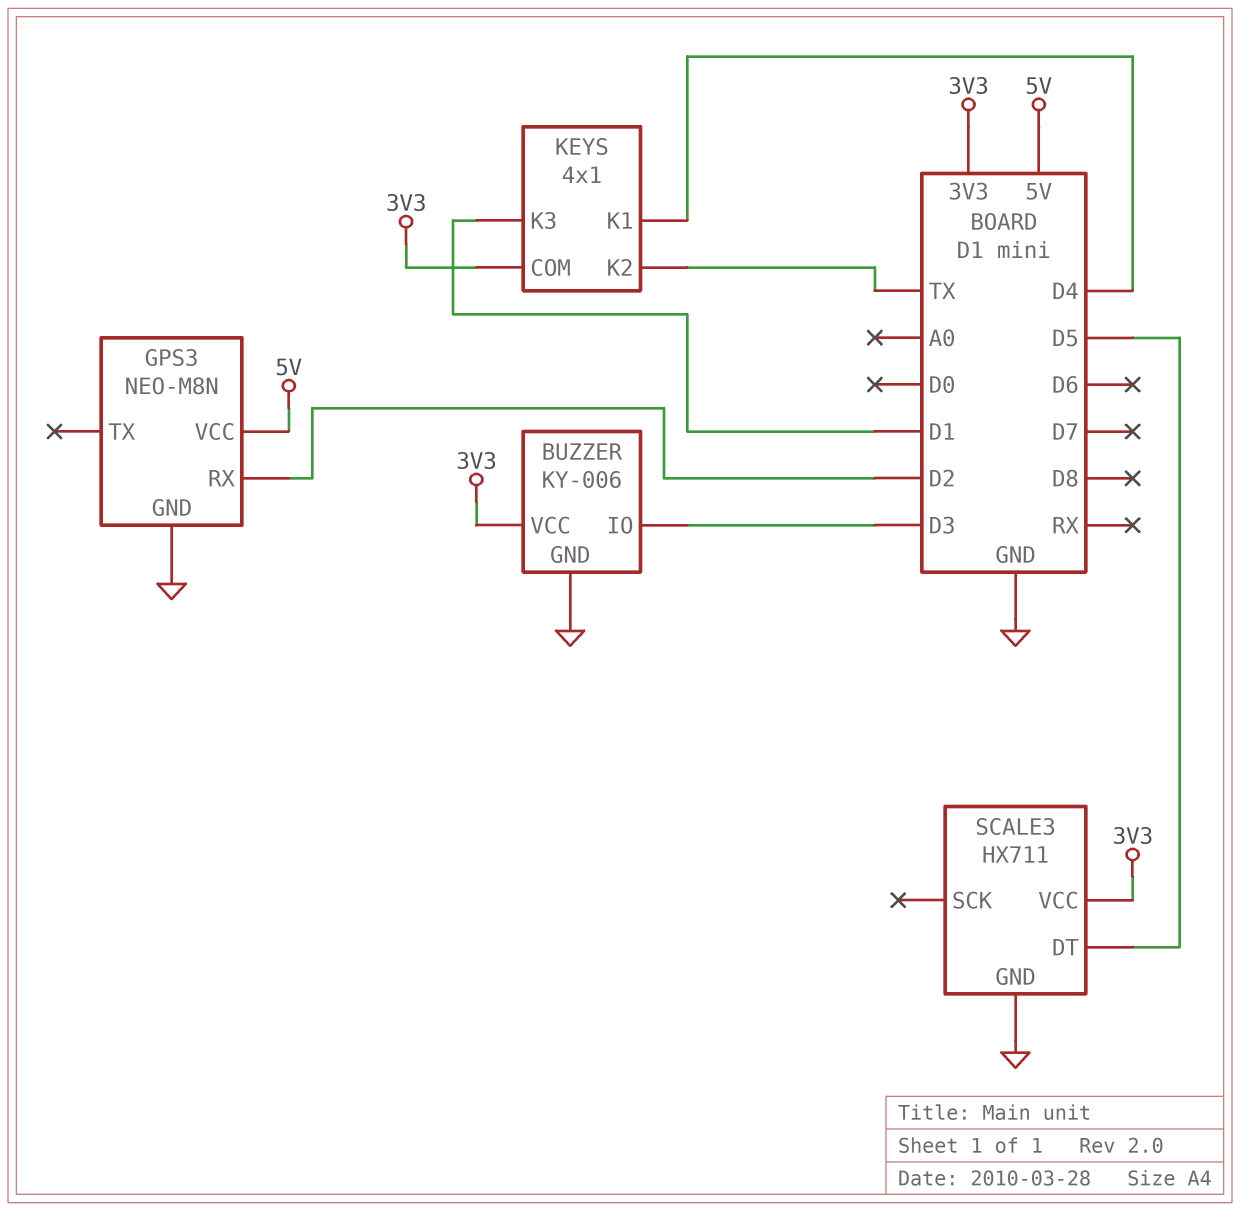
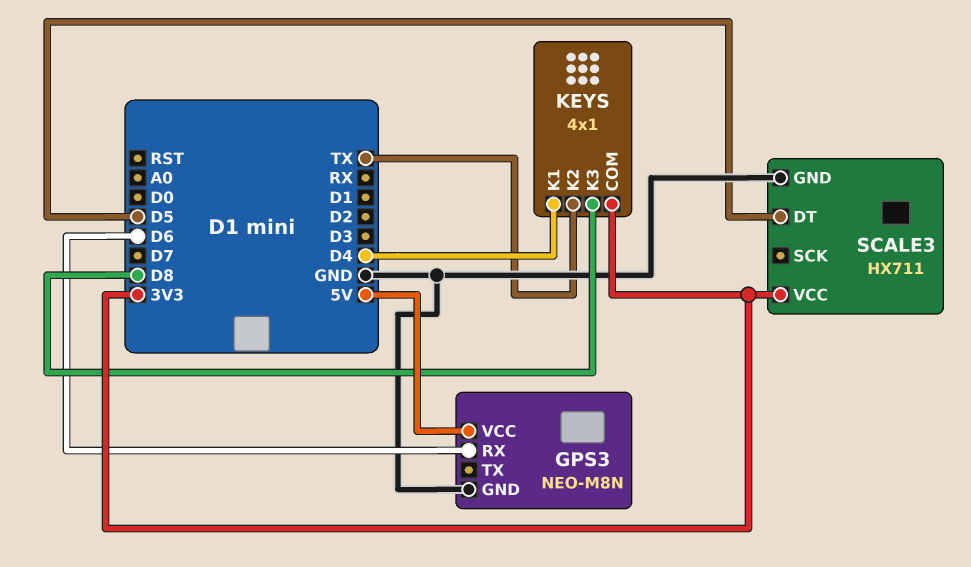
BUZZER: KY-006 -> none
BUZZER pin GND: GND -> none
BUZZER pin IO: D3 -> none
BUZZER pin VCC: 3V3 -> none
GPS3 pin RX: D2 -> D6
KEYS pin K3: D1 -> D8

